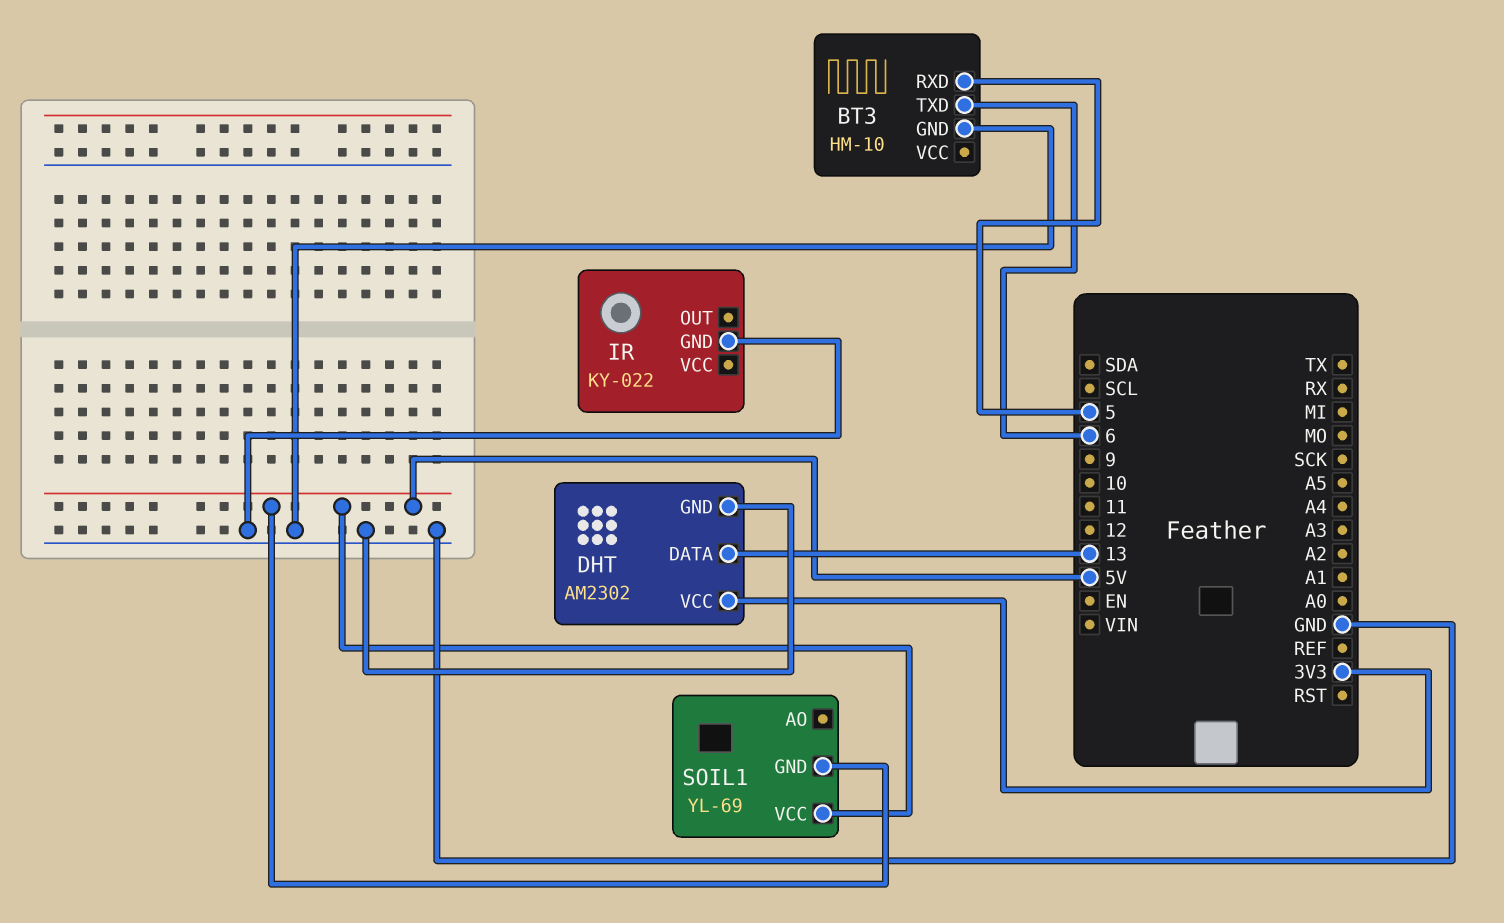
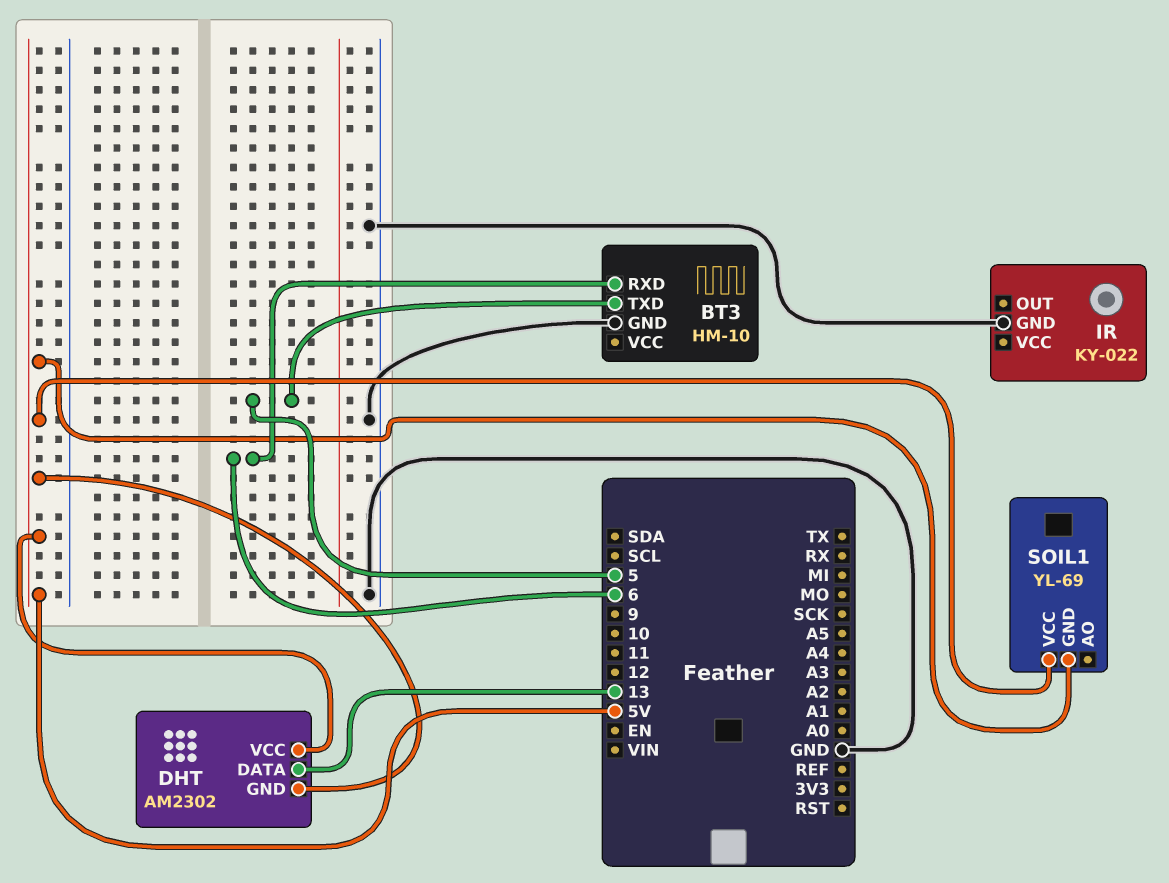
BT3 pin RXD: 5 -> 6
BT3 pin TXD: 6 -> 5
DHT pin GND: GND -> 5V
DHT pin VCC: 3V3 -> 5V

